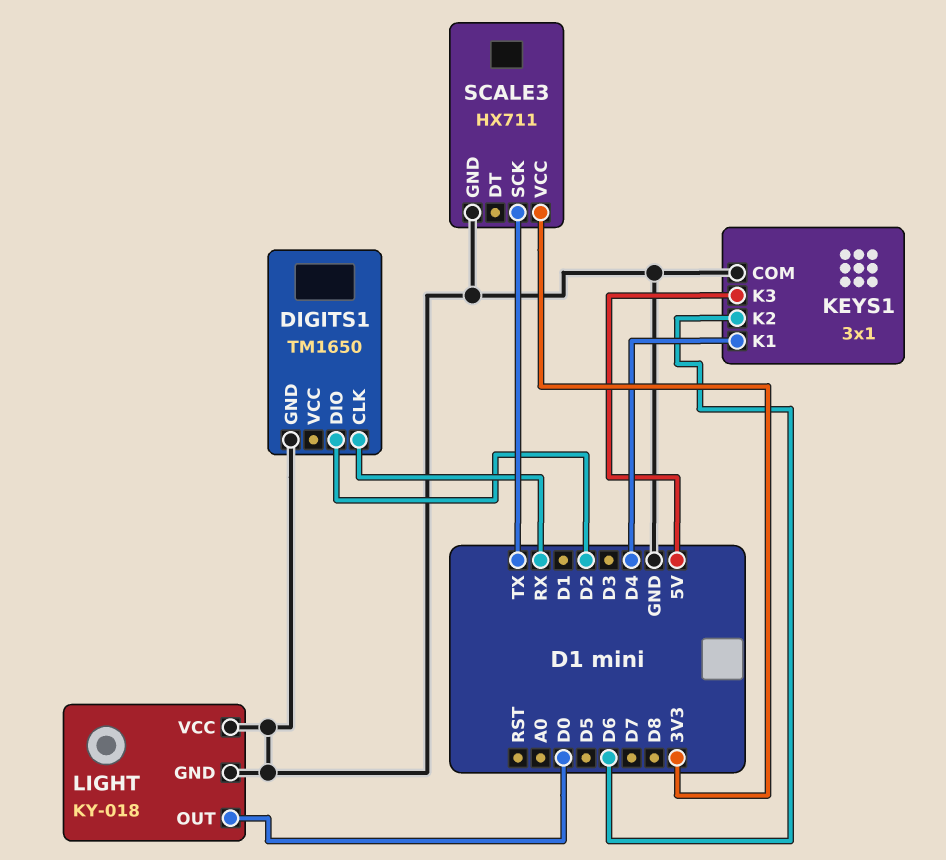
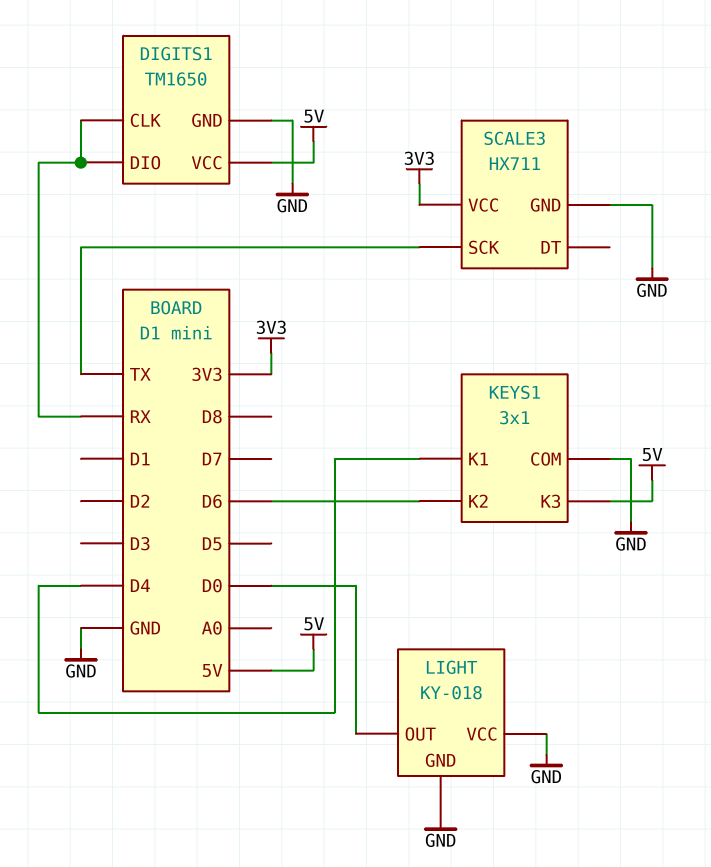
DIGITS1 pin DIO: D2 -> RX
DIGITS1 pin VCC: none -> 5V

